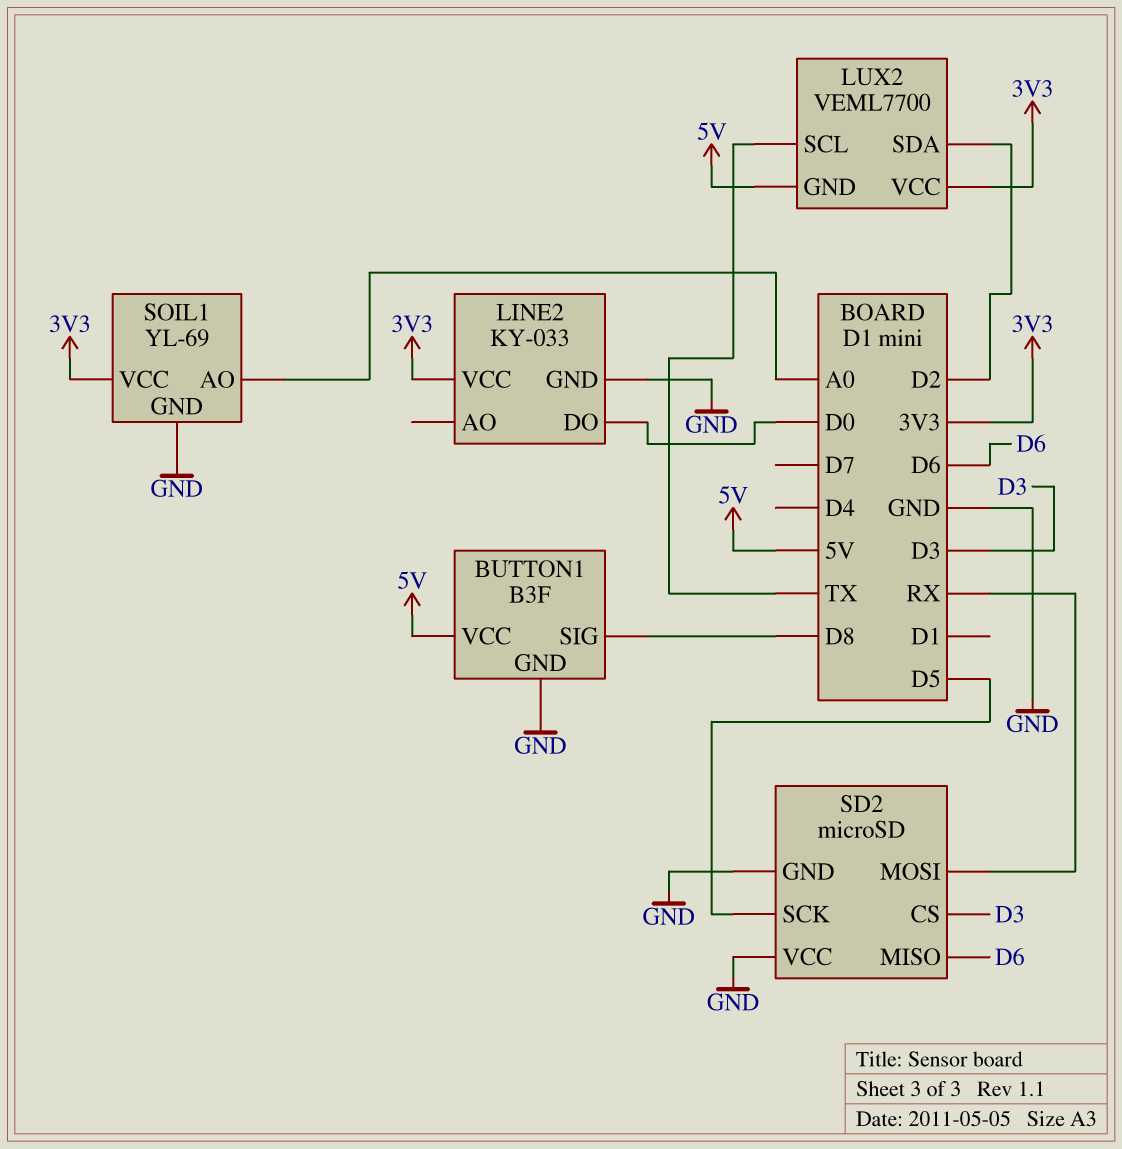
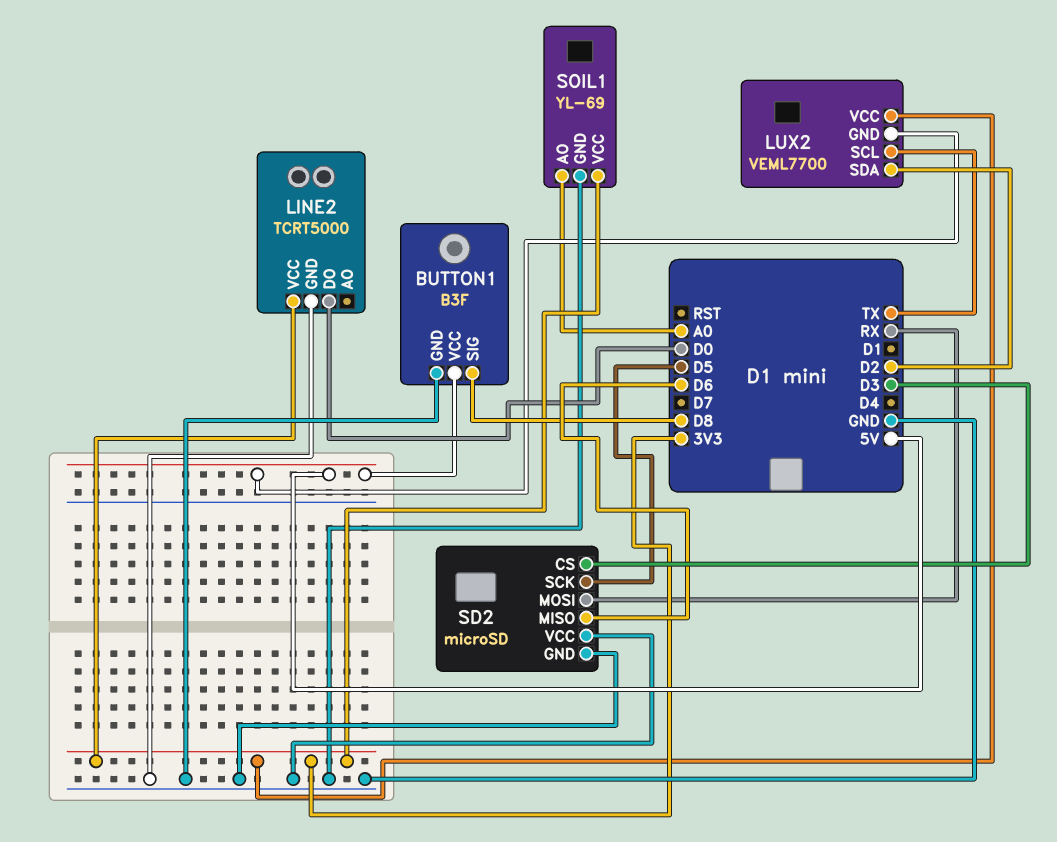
LINE2: KY-033 -> TCRT5000

